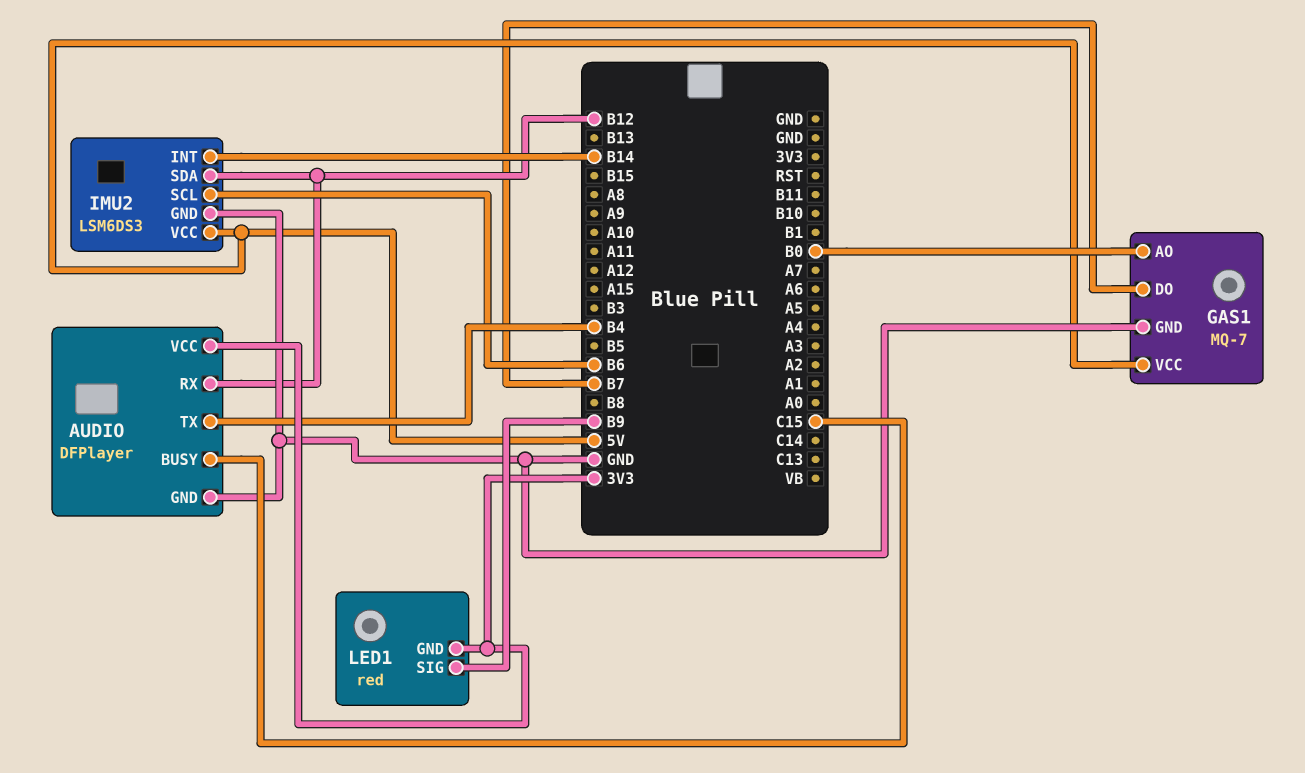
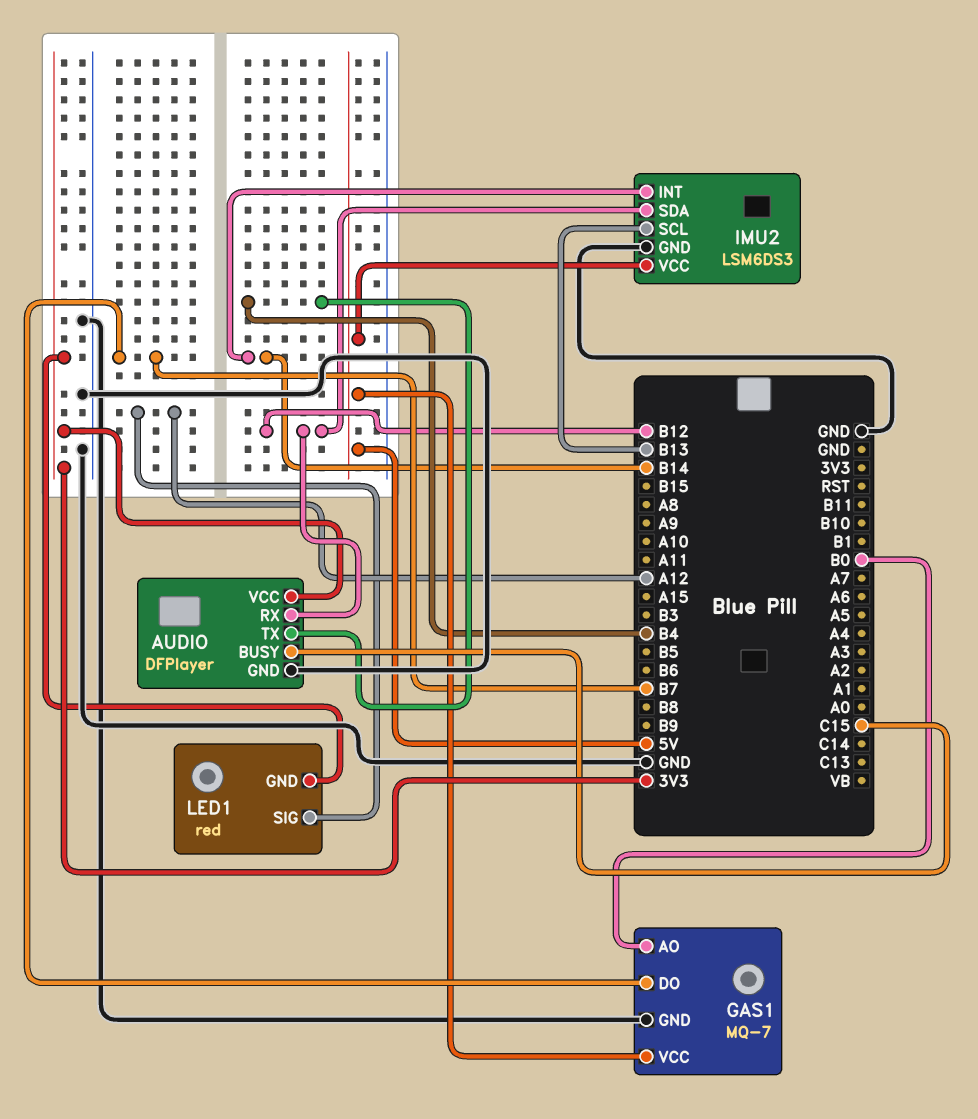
IMU2 pin SCL: B6 -> B13
LED1 pin SIG: B9 -> A12

